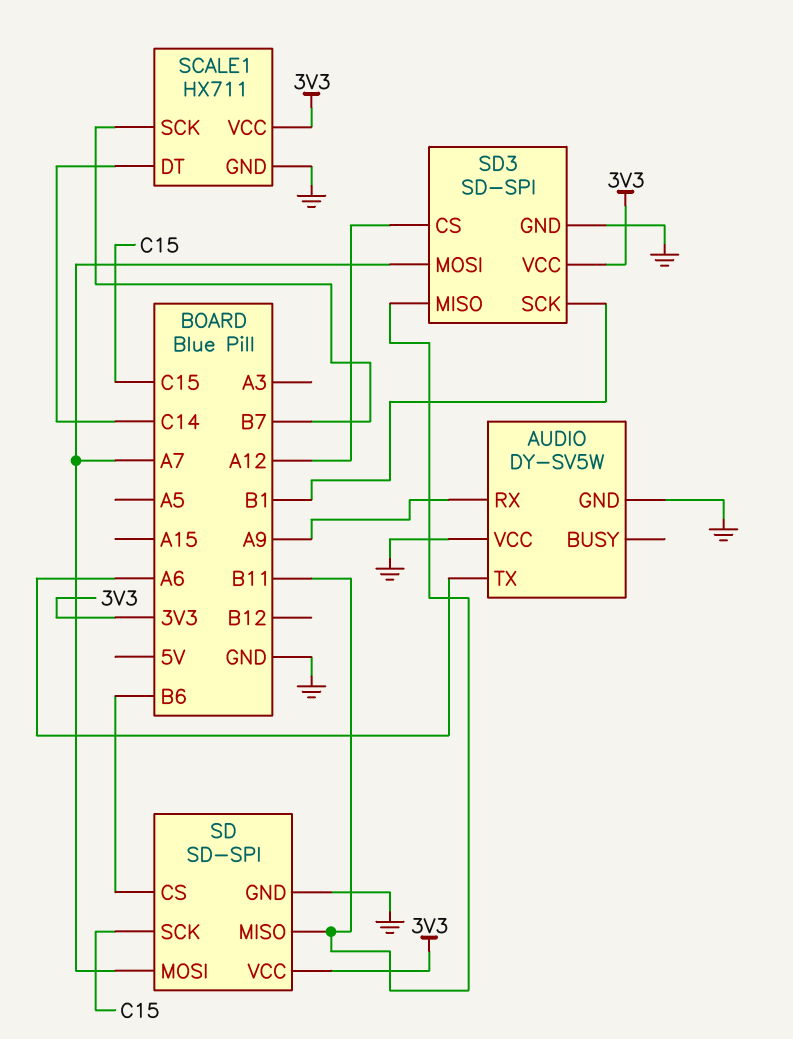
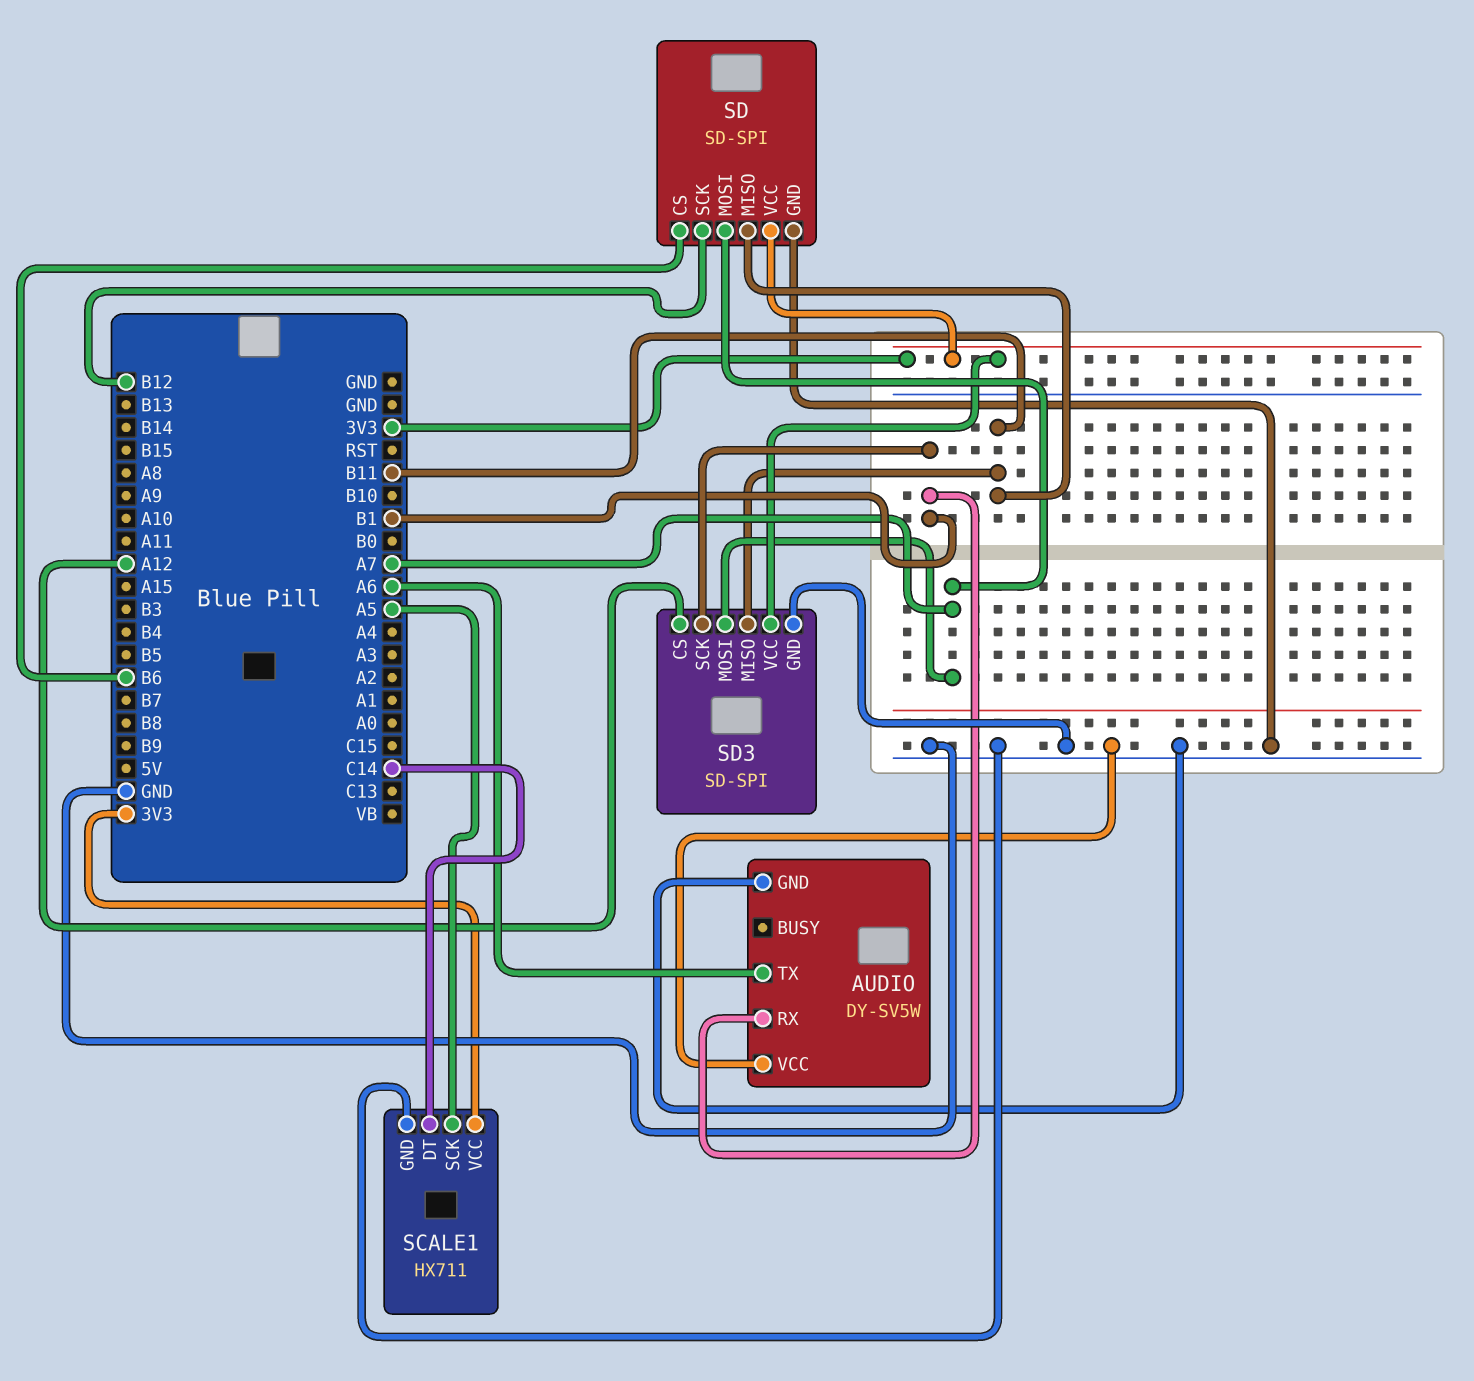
AUDIO pin RX: A9 -> B1
SCALE1 pin SCK: B7 -> A5
SD pin SCK: C15 -> B12

